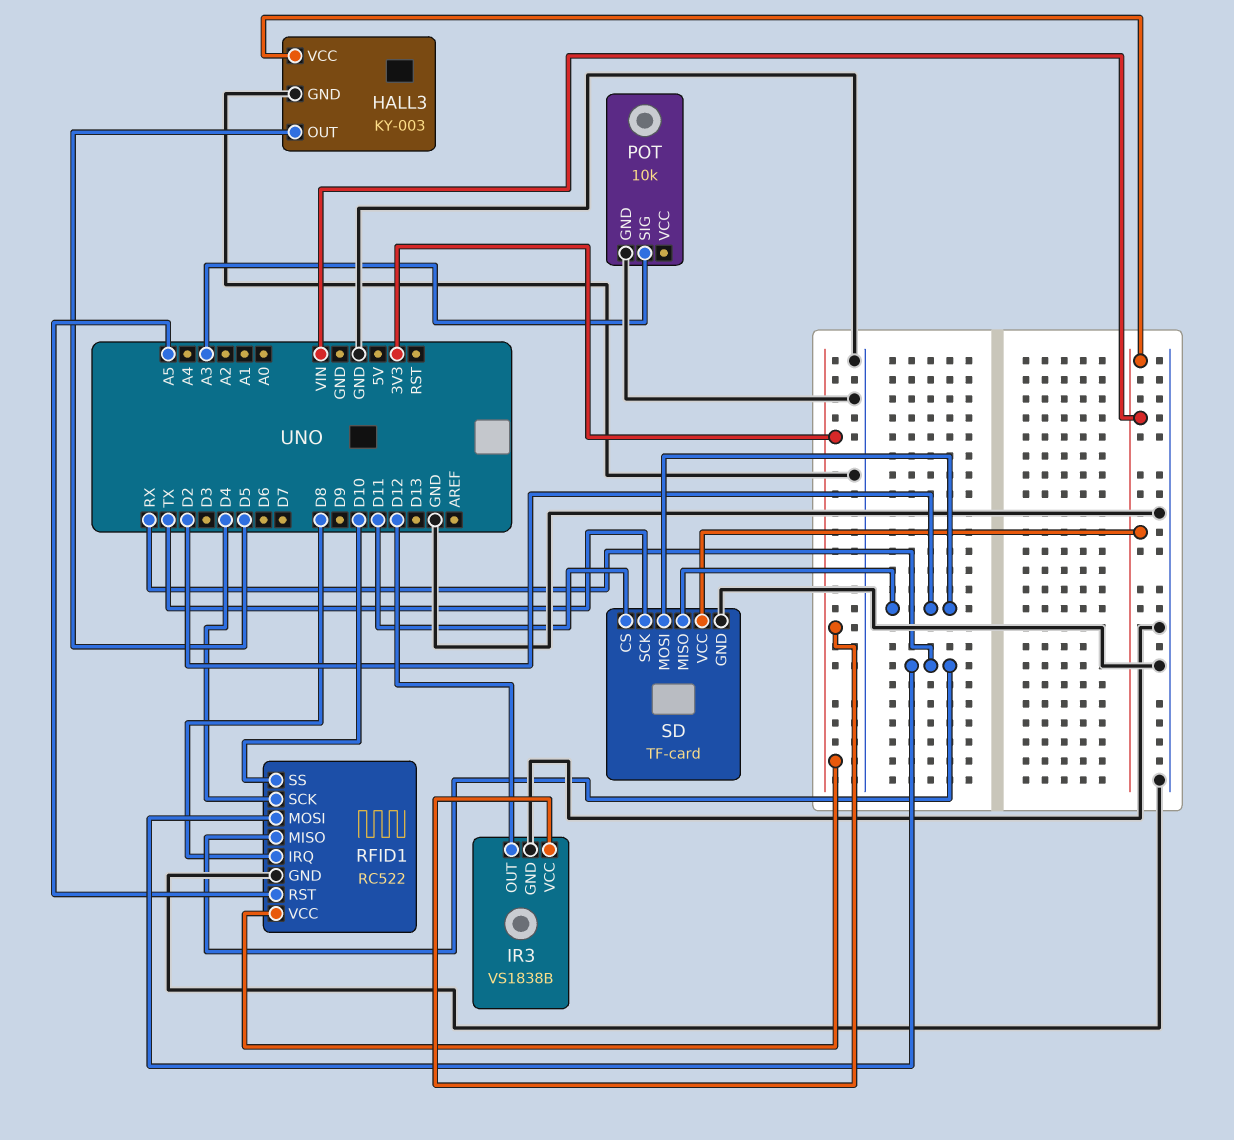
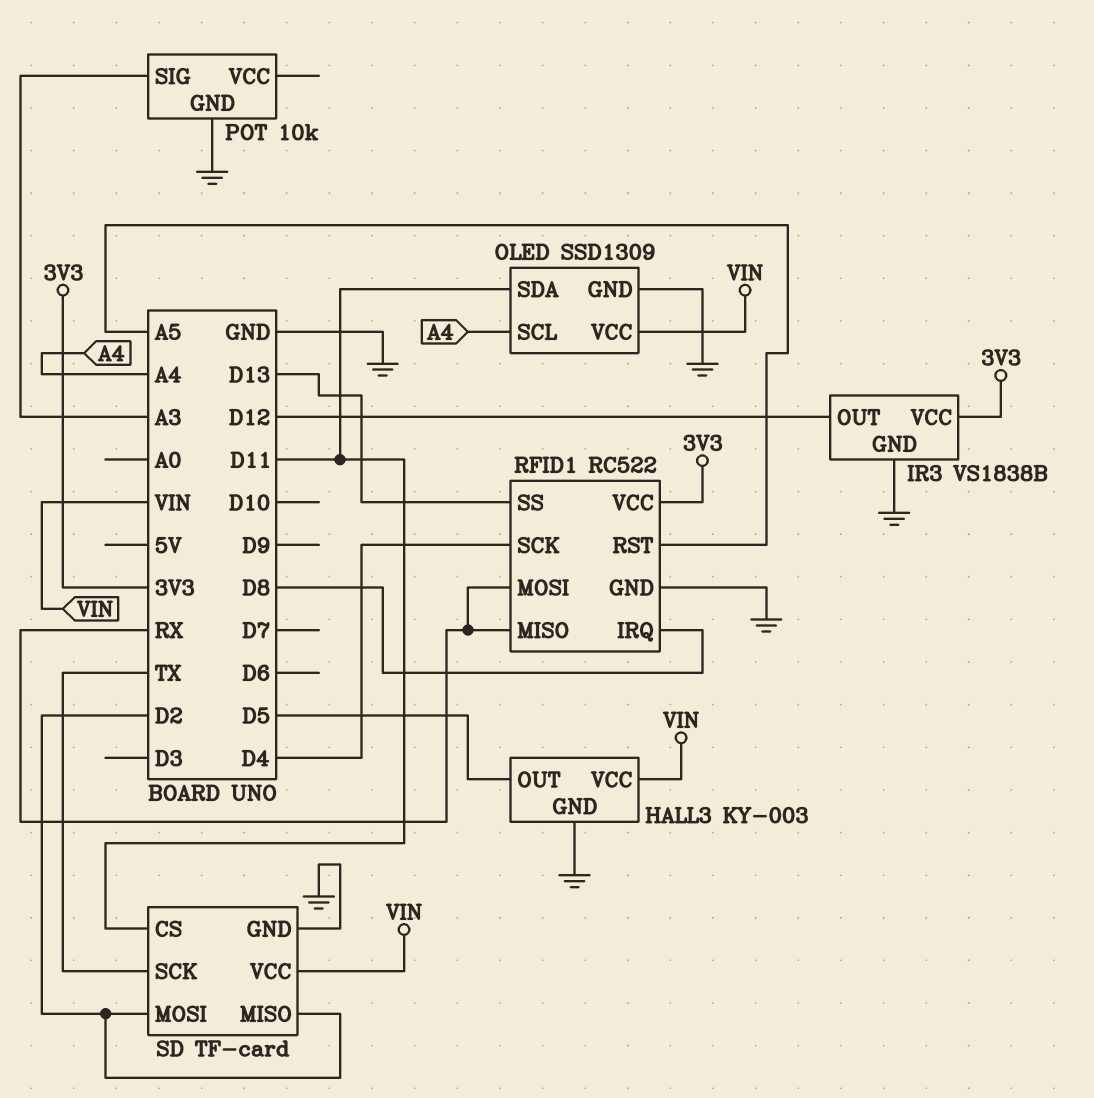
OLED: none -> SSD1309
OLED pin GND: none -> GND
OLED pin SCL: none -> A4
OLED pin SDA: none -> D11
OLED pin VCC: none -> VIN
RFID1 pin SS: D10 -> D13

